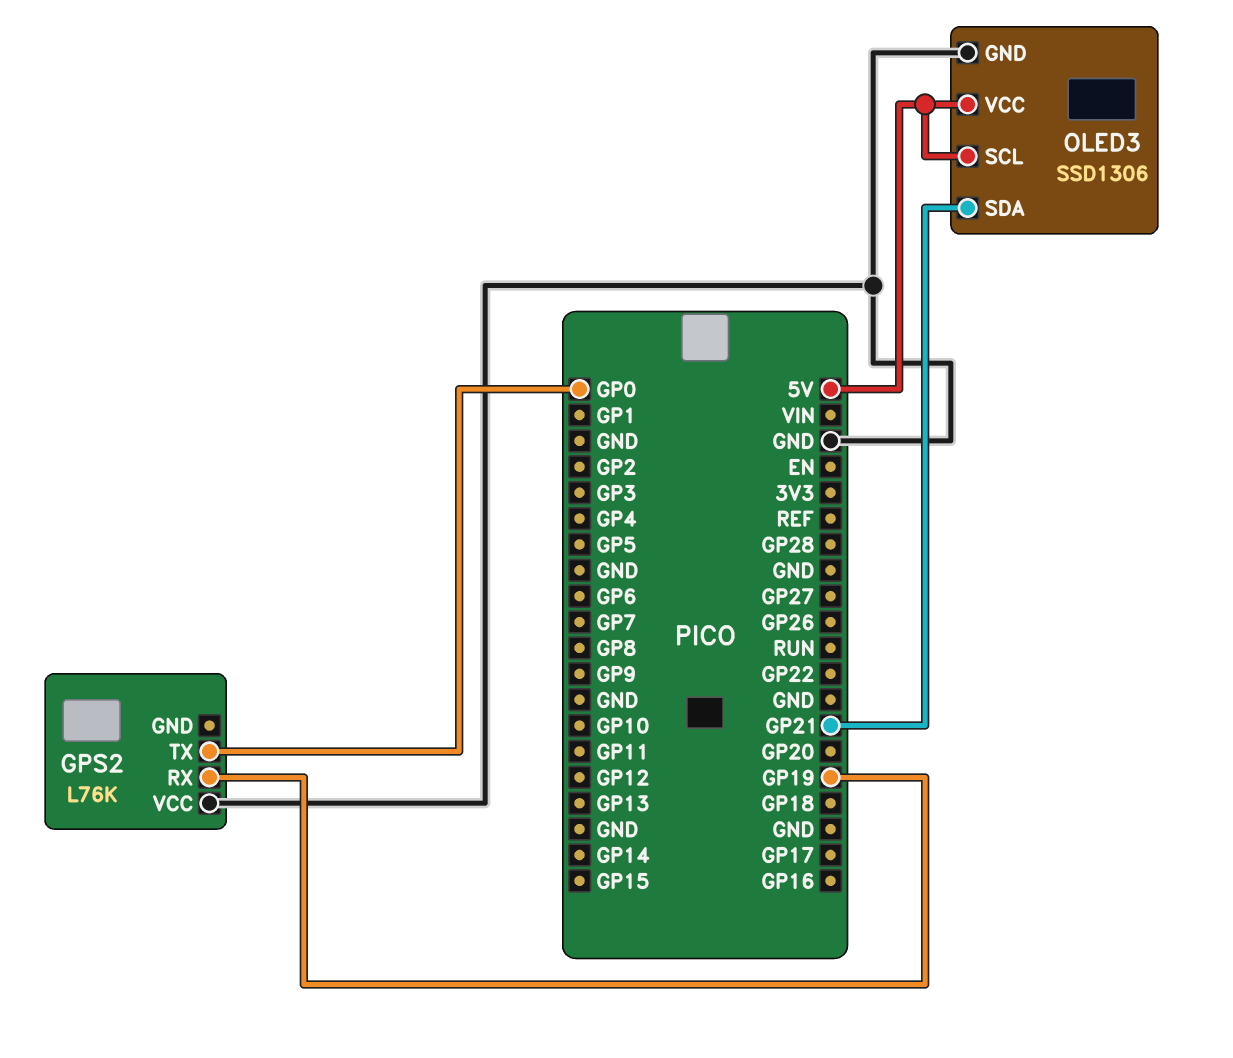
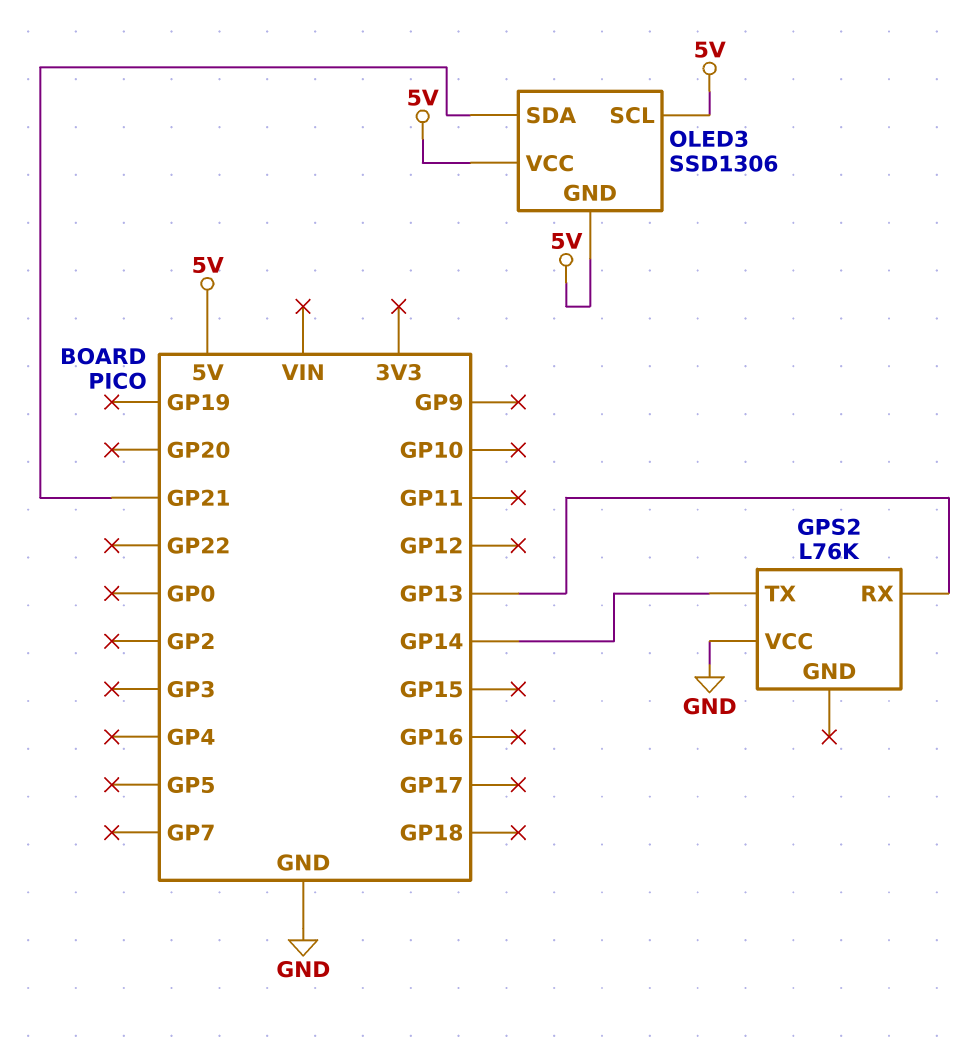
GPS2 pin RX: GP19 -> GP13
GPS2 pin TX: GP0 -> GP14
OLED3 pin GND: GND -> 5V

